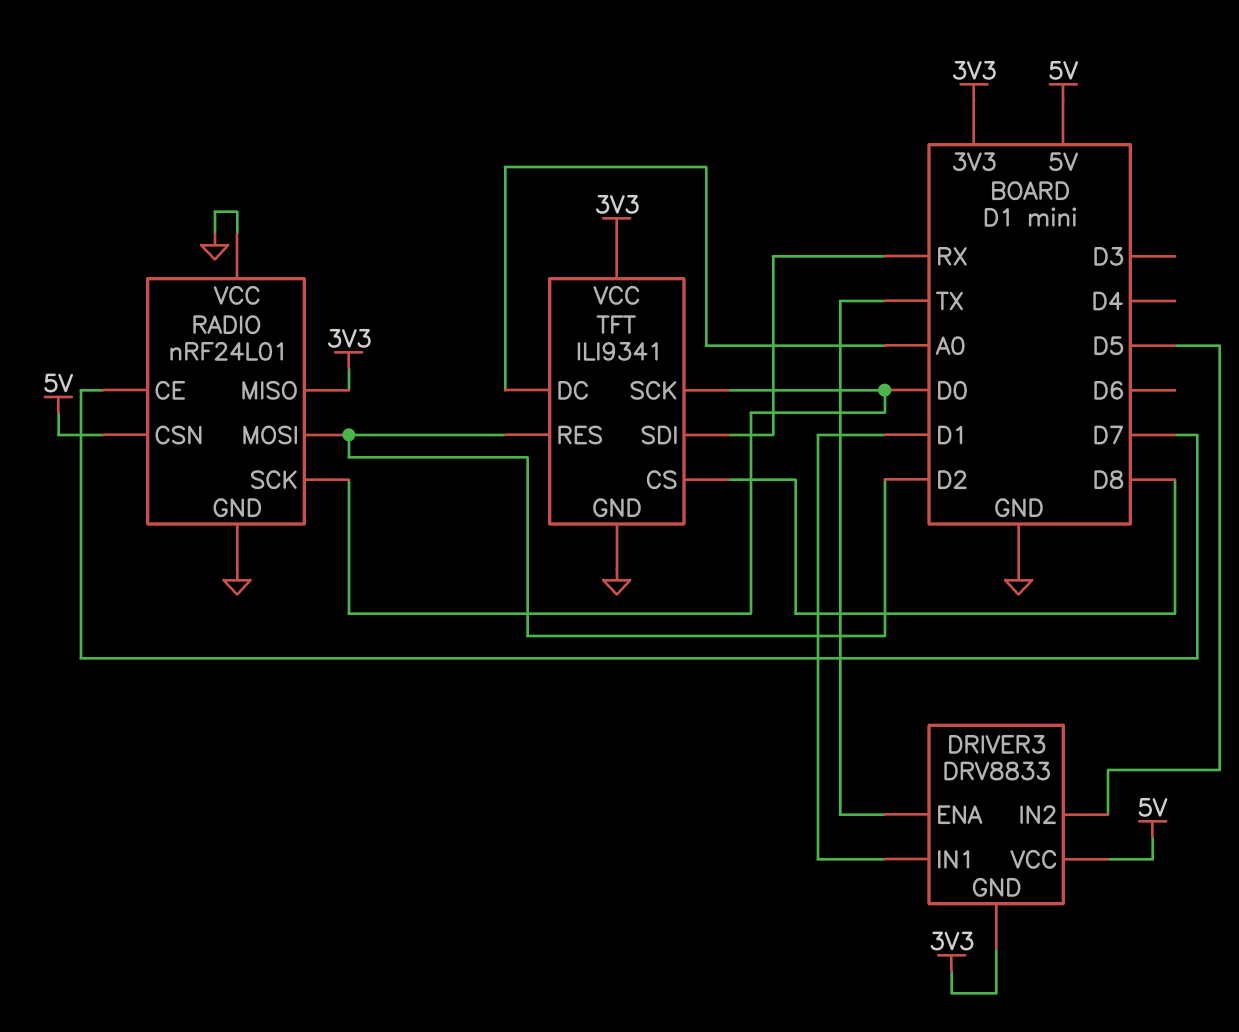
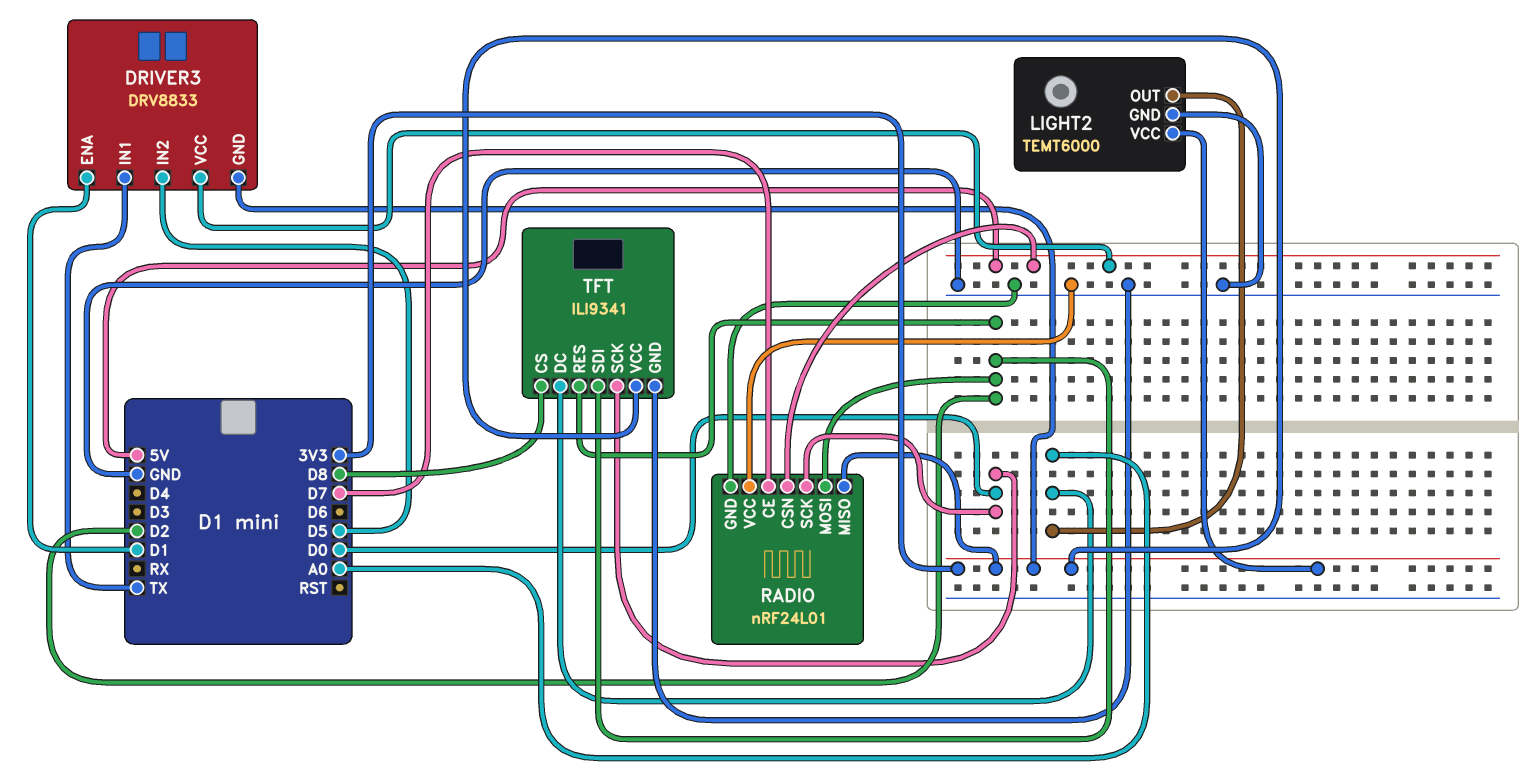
DRIVER3 pin ENA: TX -> D1
DRIVER3 pin IN1: D1 -> TX
LIGHT2: none -> TEMT6000
LIGHT2 pin GND: none -> GND
LIGHT2 pin OUT: none -> A0
LIGHT2 pin VCC: none -> 3V3
TFT pin SDI: RX -> D2

